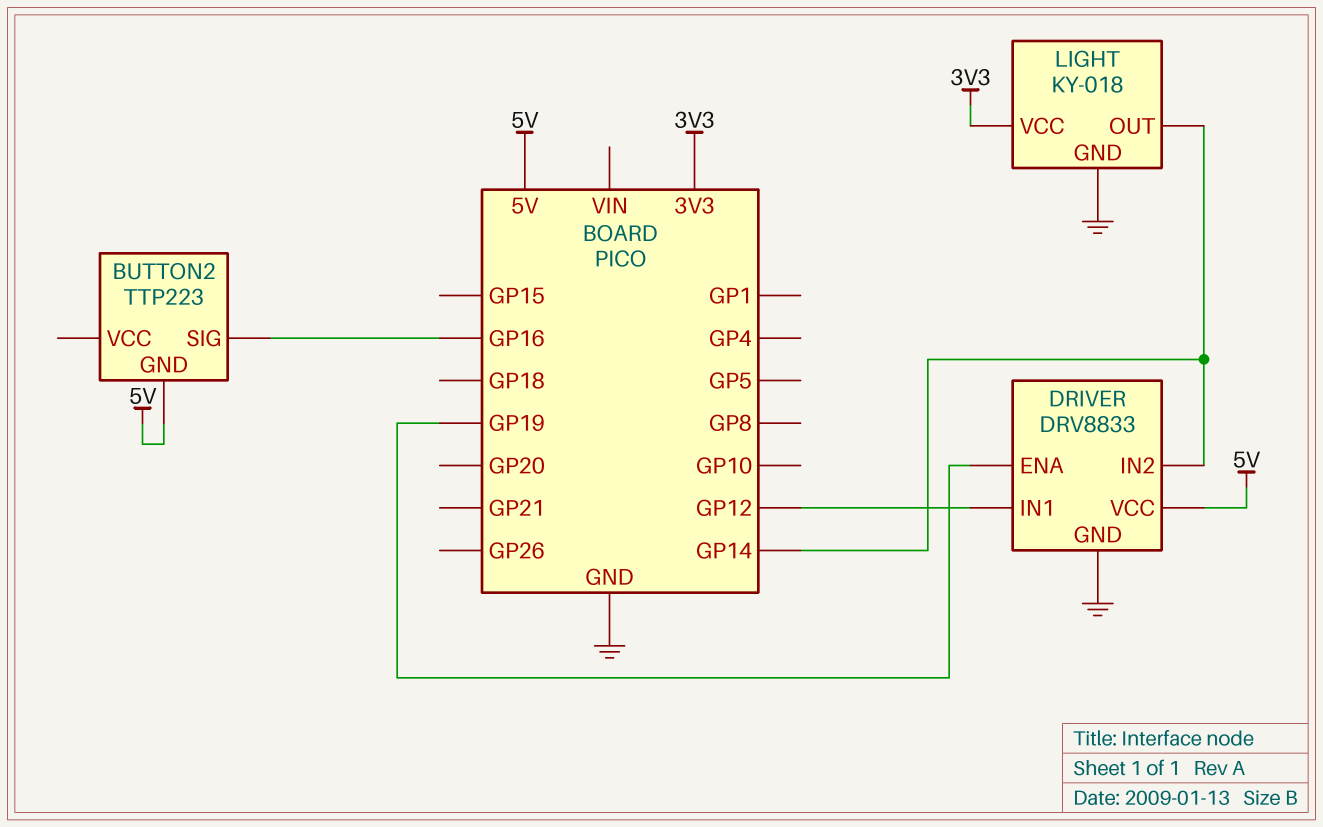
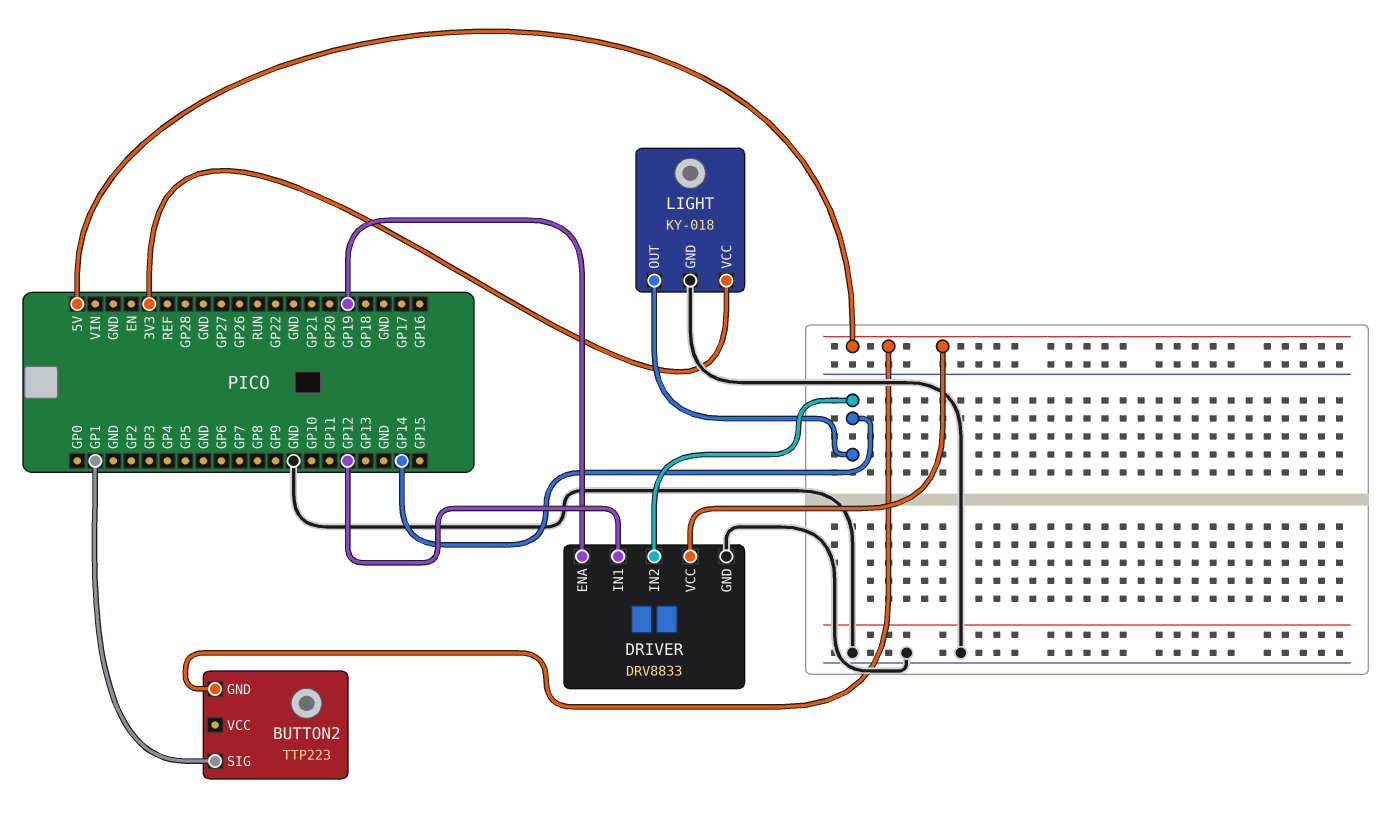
BUTTON2 pin SIG: GP16 -> GP1

